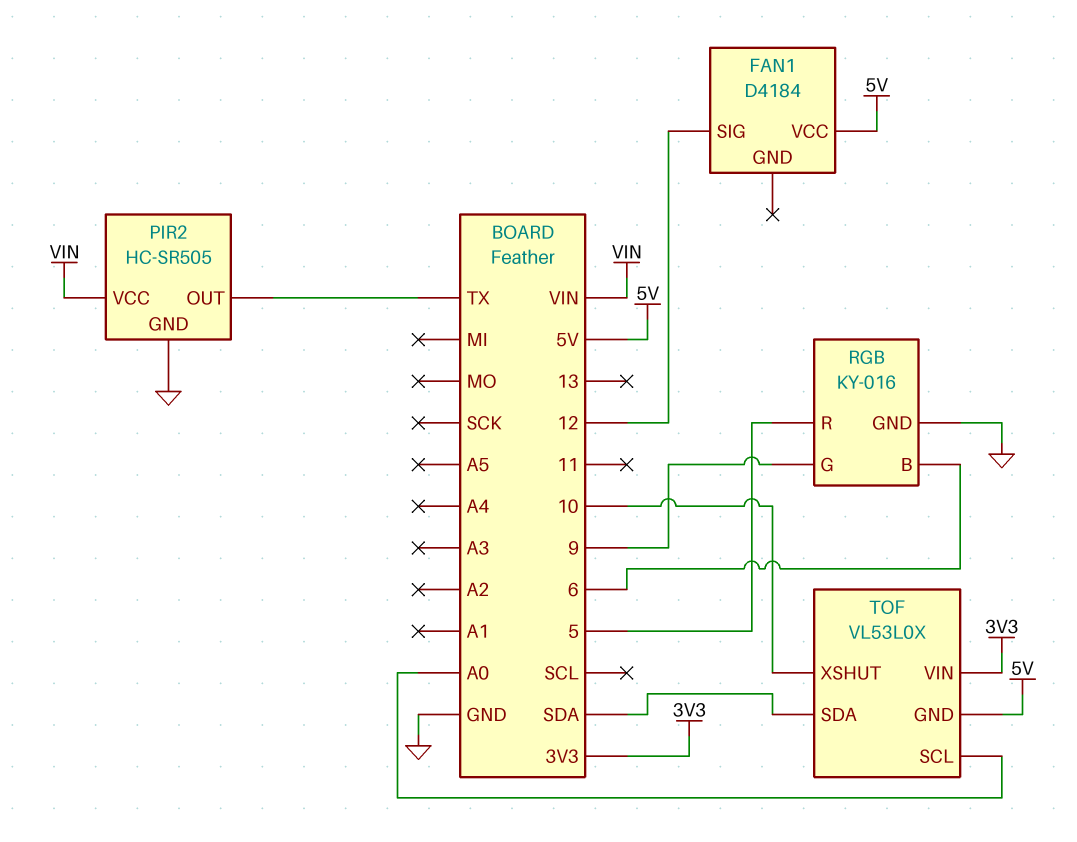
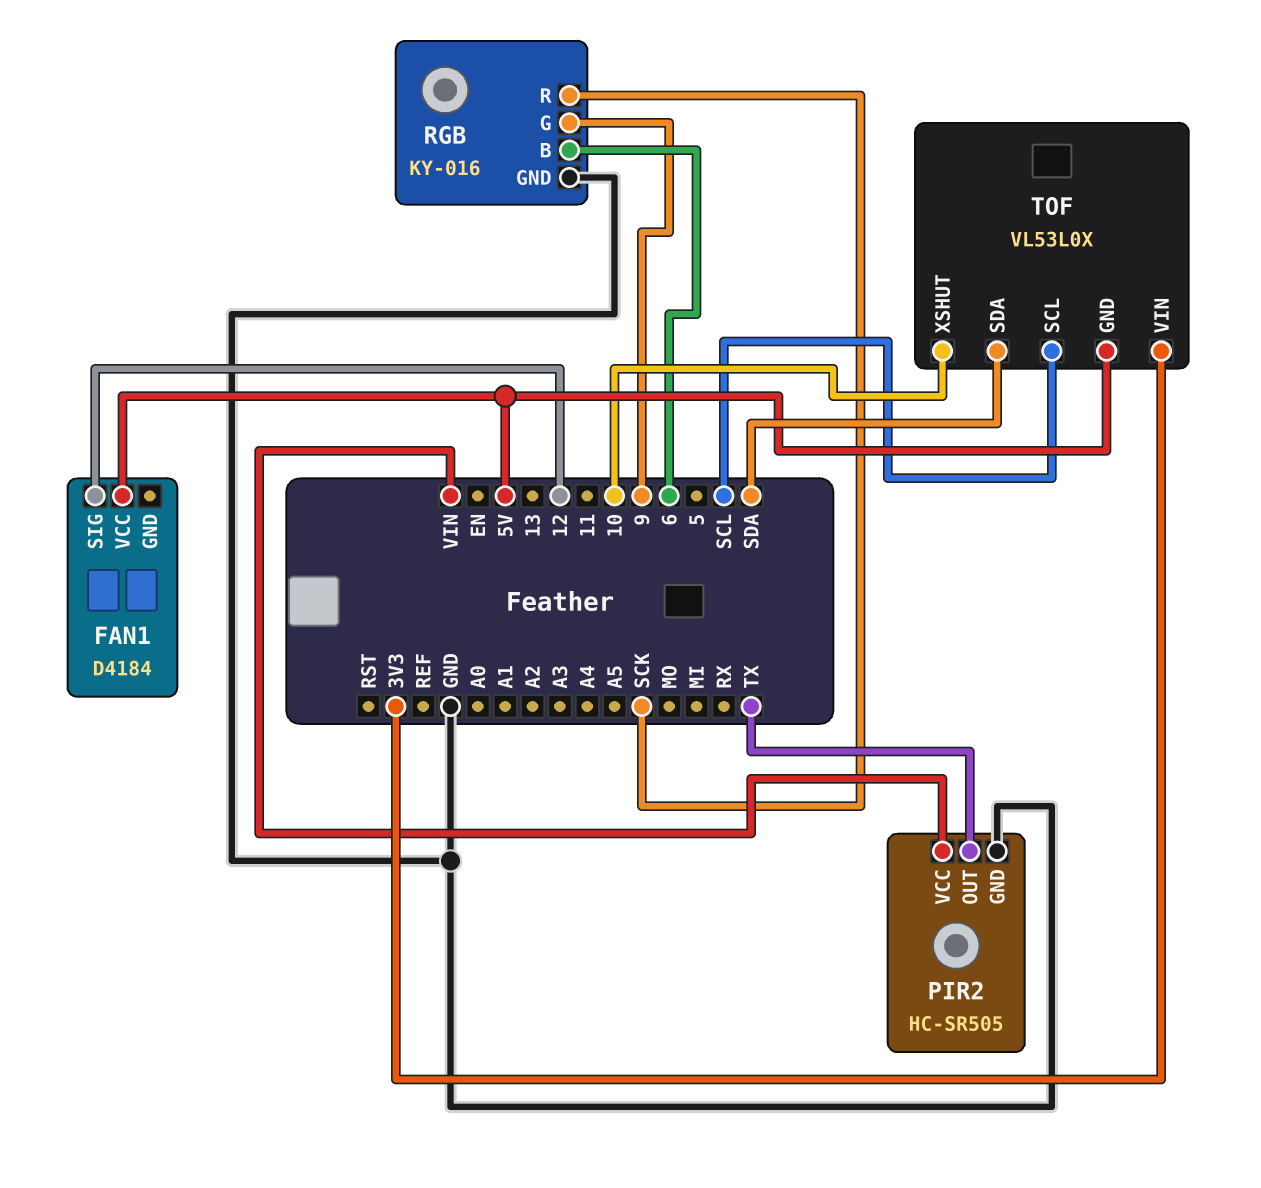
RGB pin R: 5 -> SCK
TOF pin SCL: A0 -> SCL

